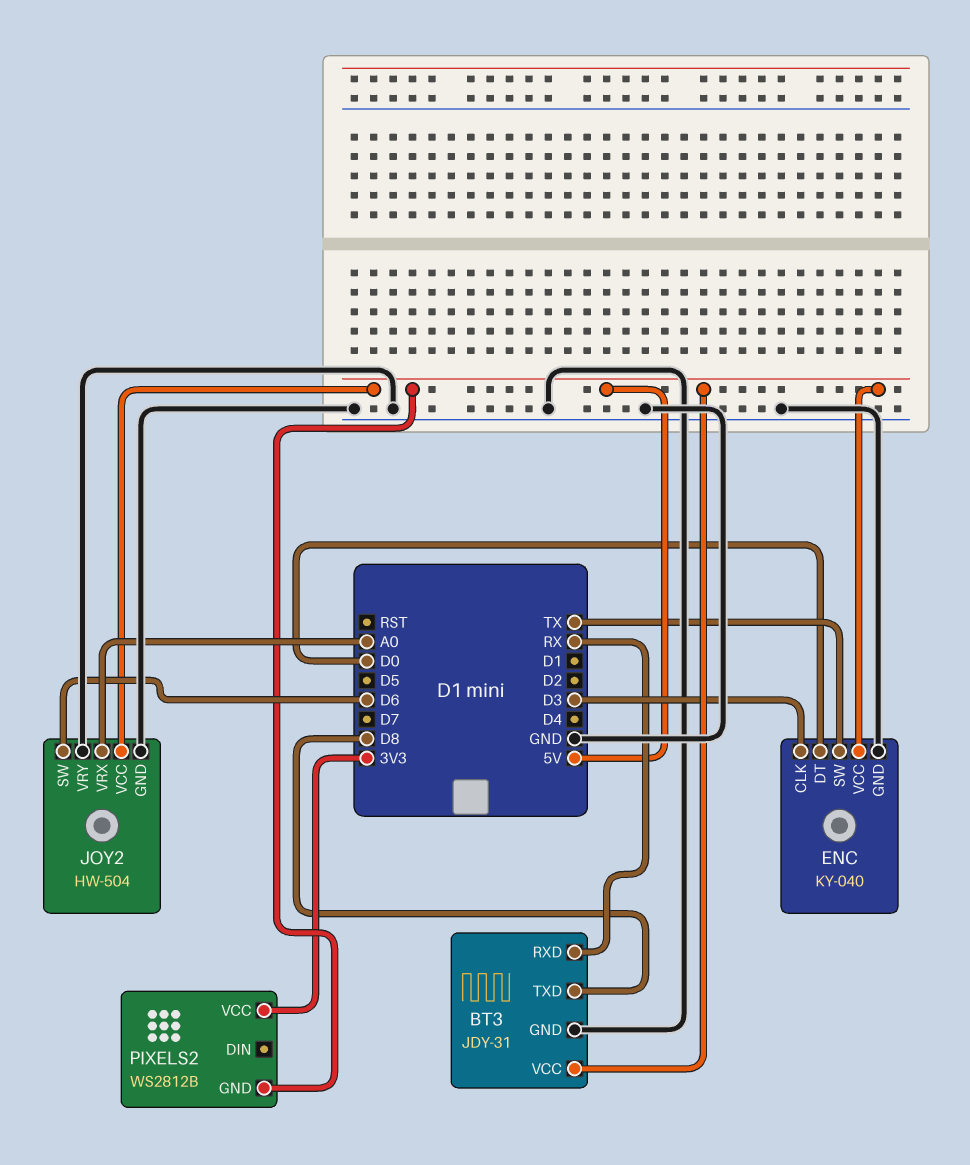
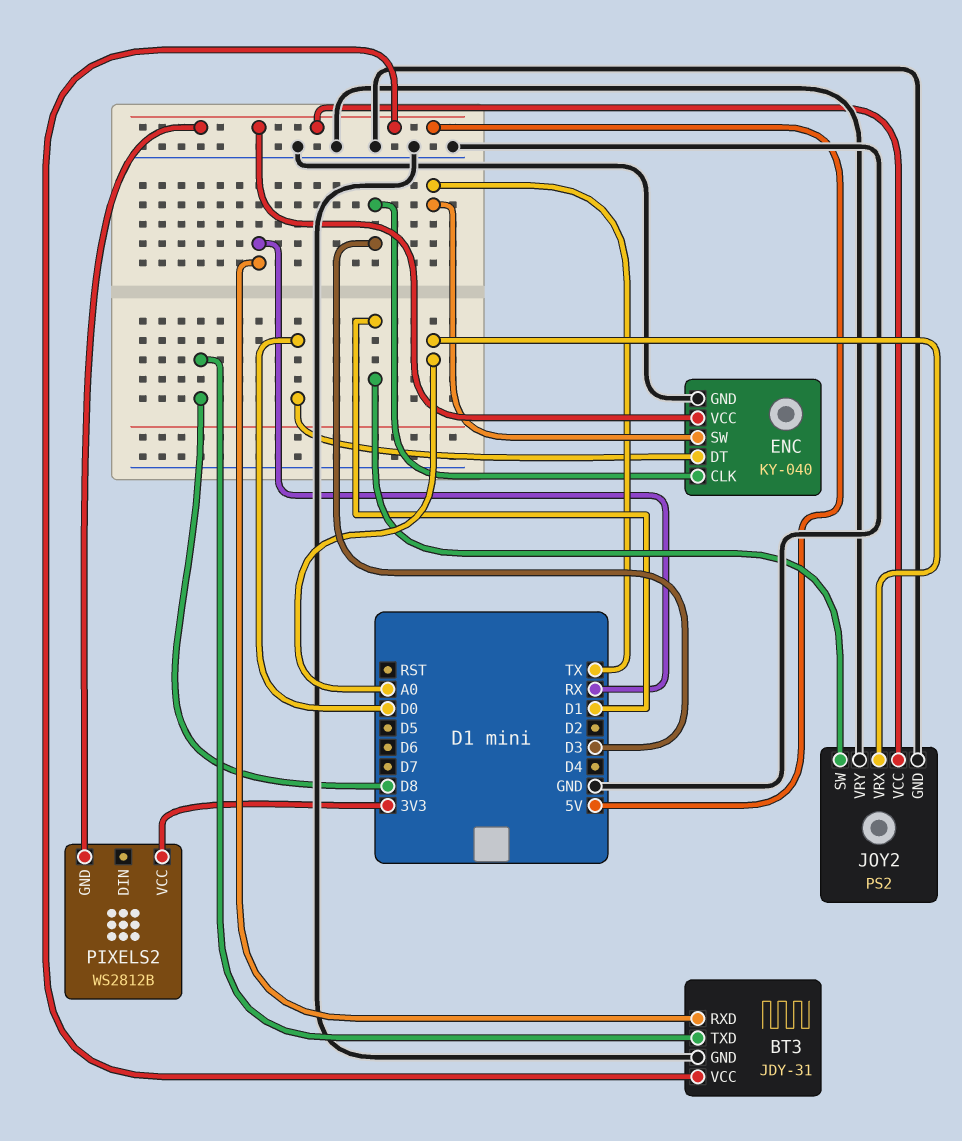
JOY2: HW-504 -> PS2
JOY2 pin SW: D6 -> D1

